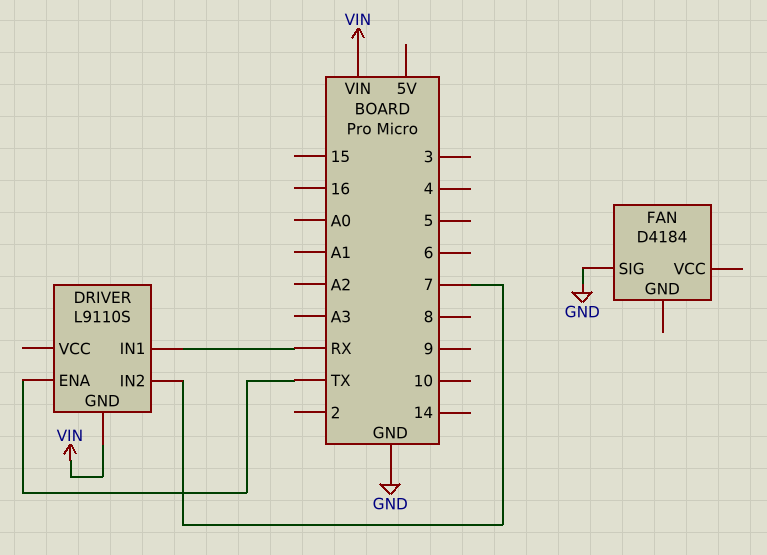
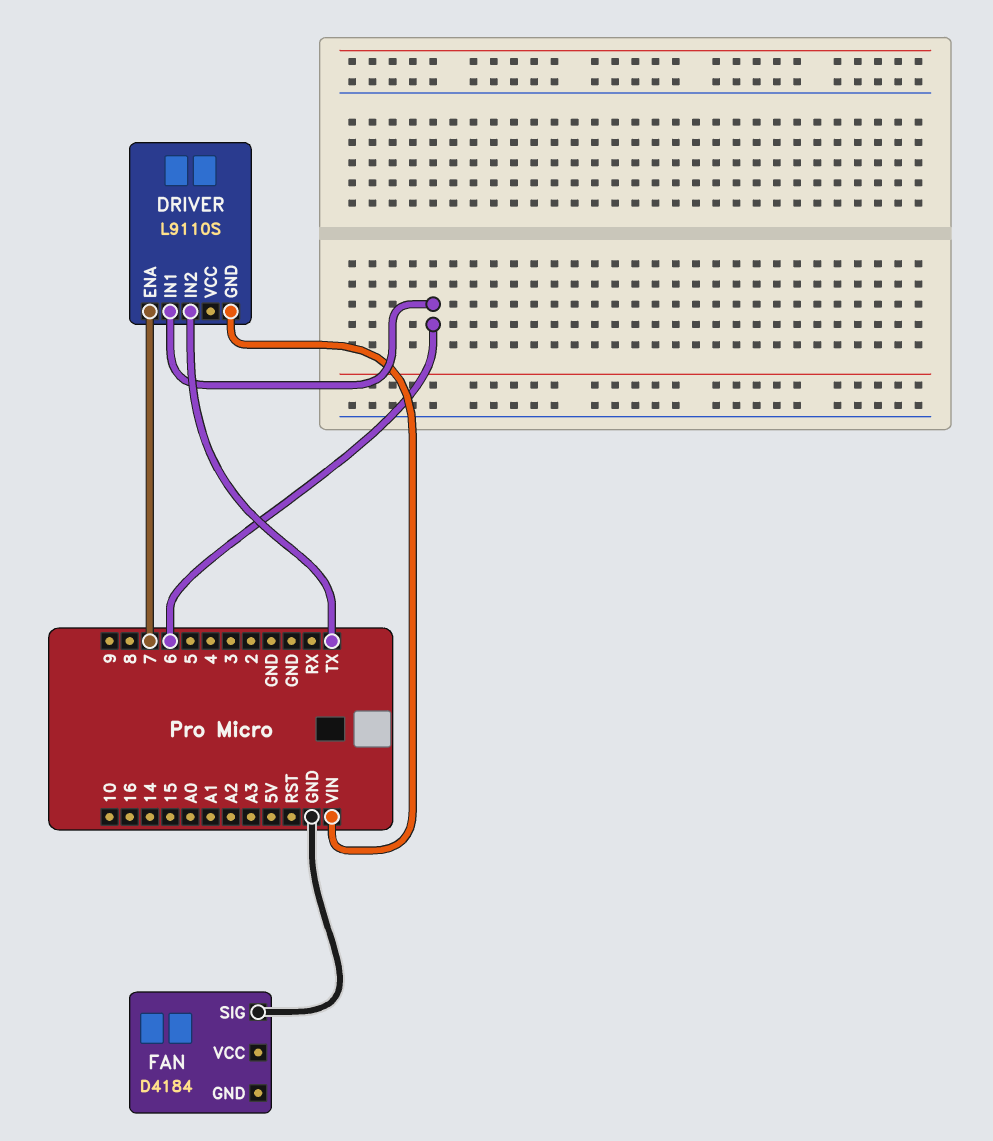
DRIVER pin ENA: TX -> 7
DRIVER pin IN1: RX -> 6
DRIVER pin IN2: 7 -> TX

